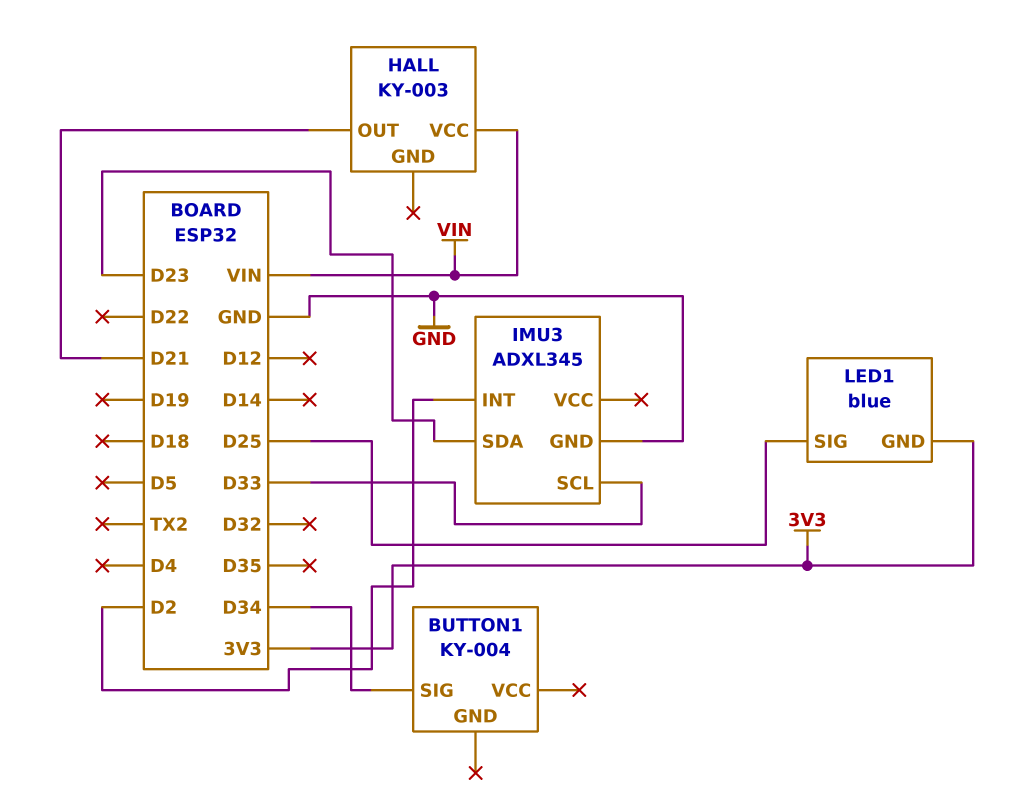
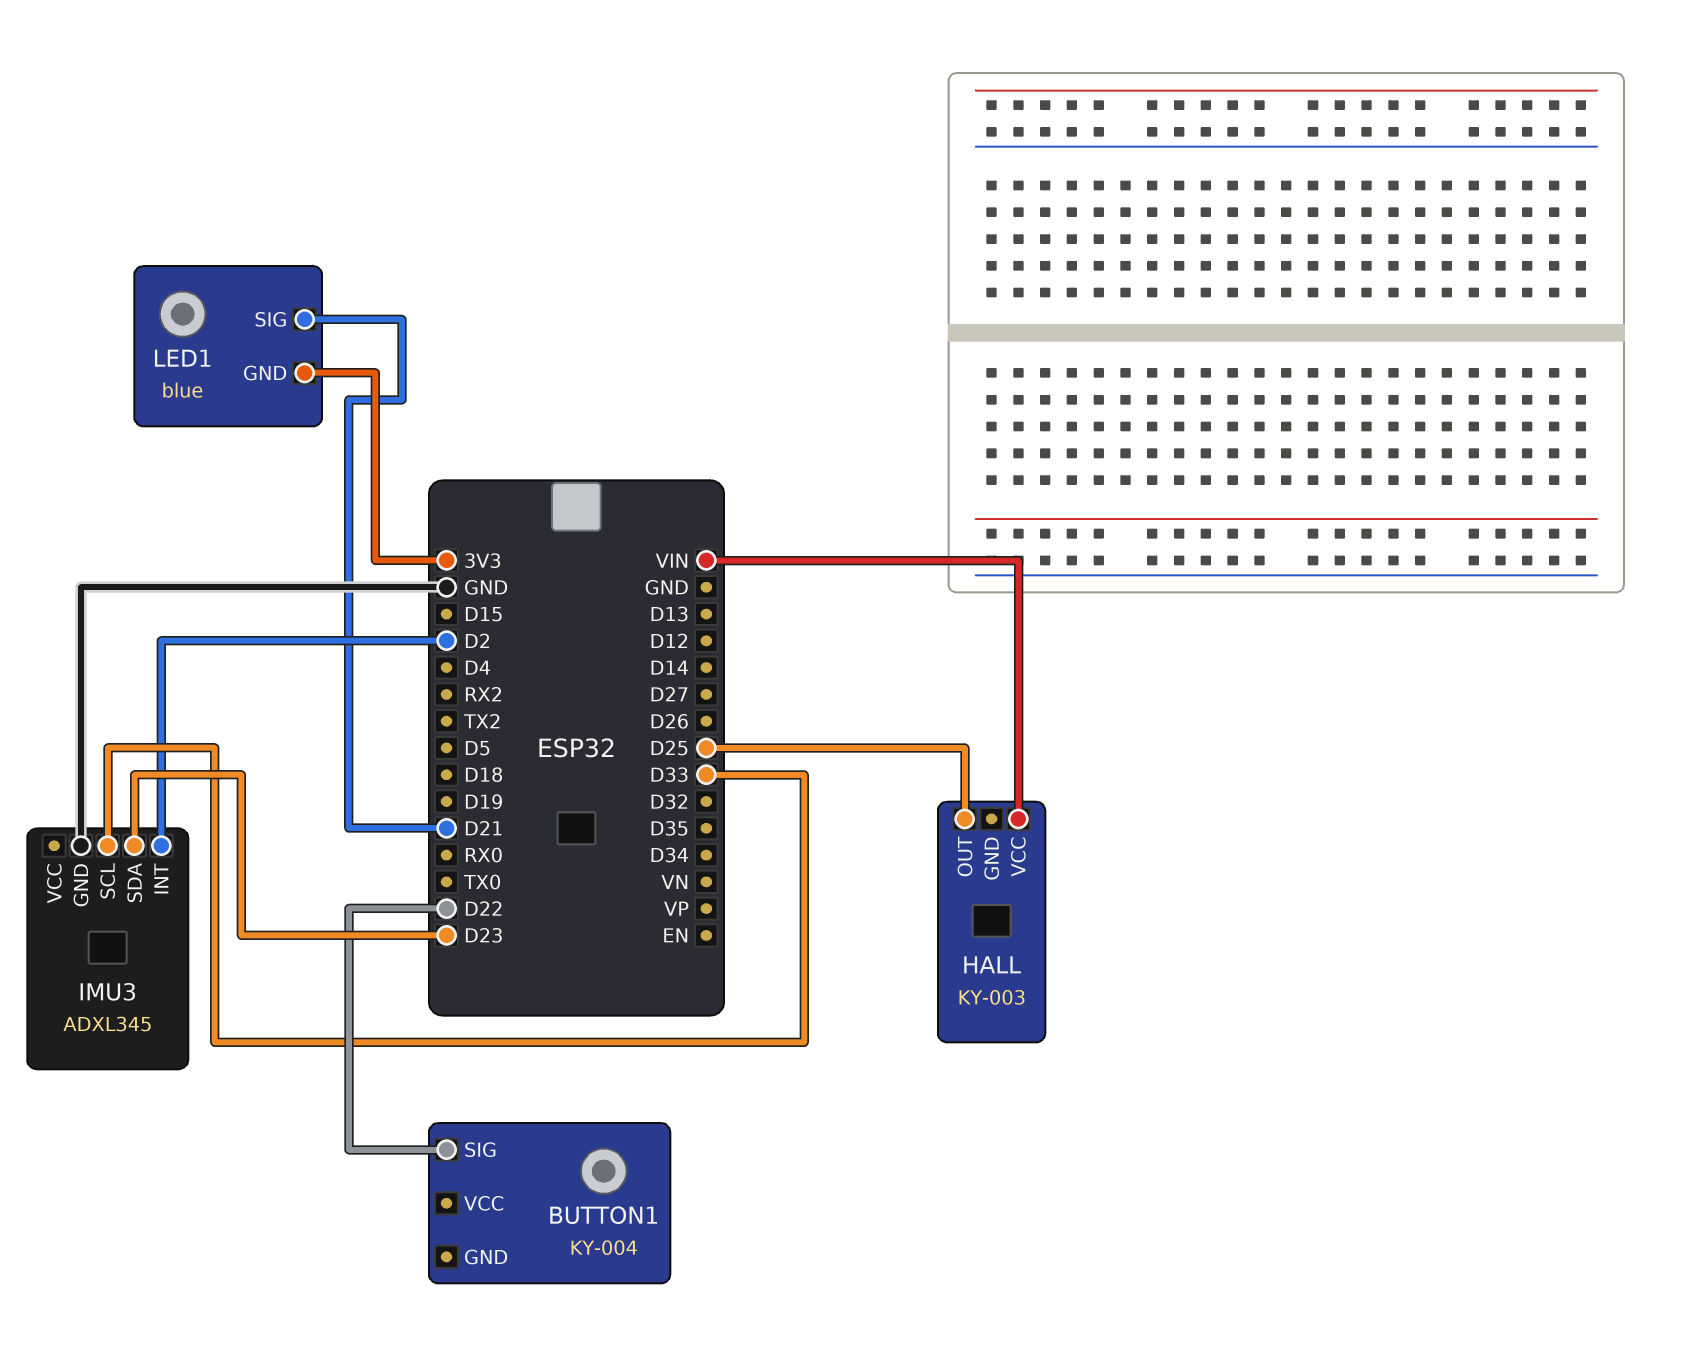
BUTTON1 pin SIG: D34 -> D22
HALL pin OUT: D21 -> D25
LED1 pin SIG: D25 -> D21

